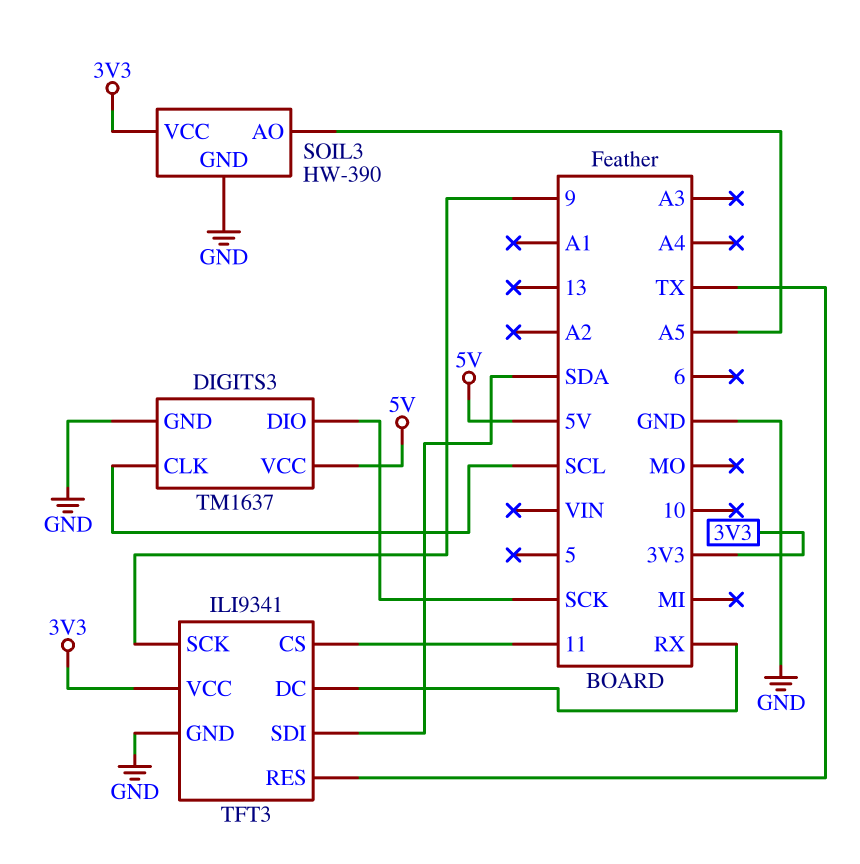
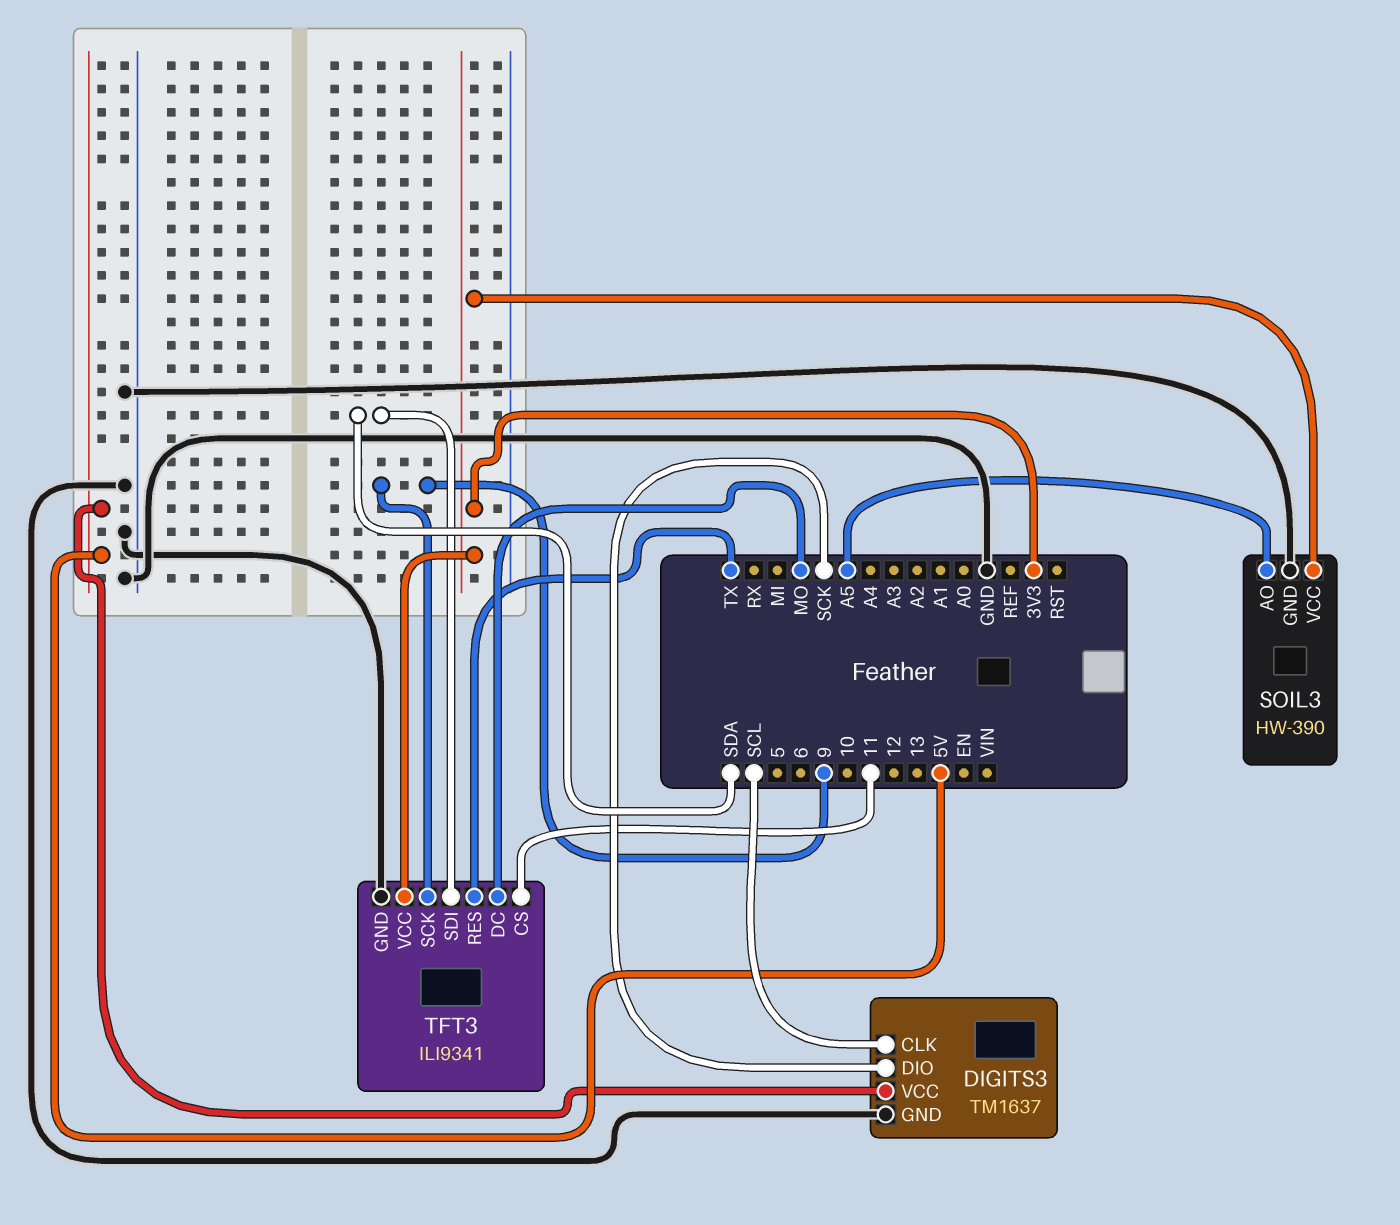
TFT3 pin DC: RX -> MO

